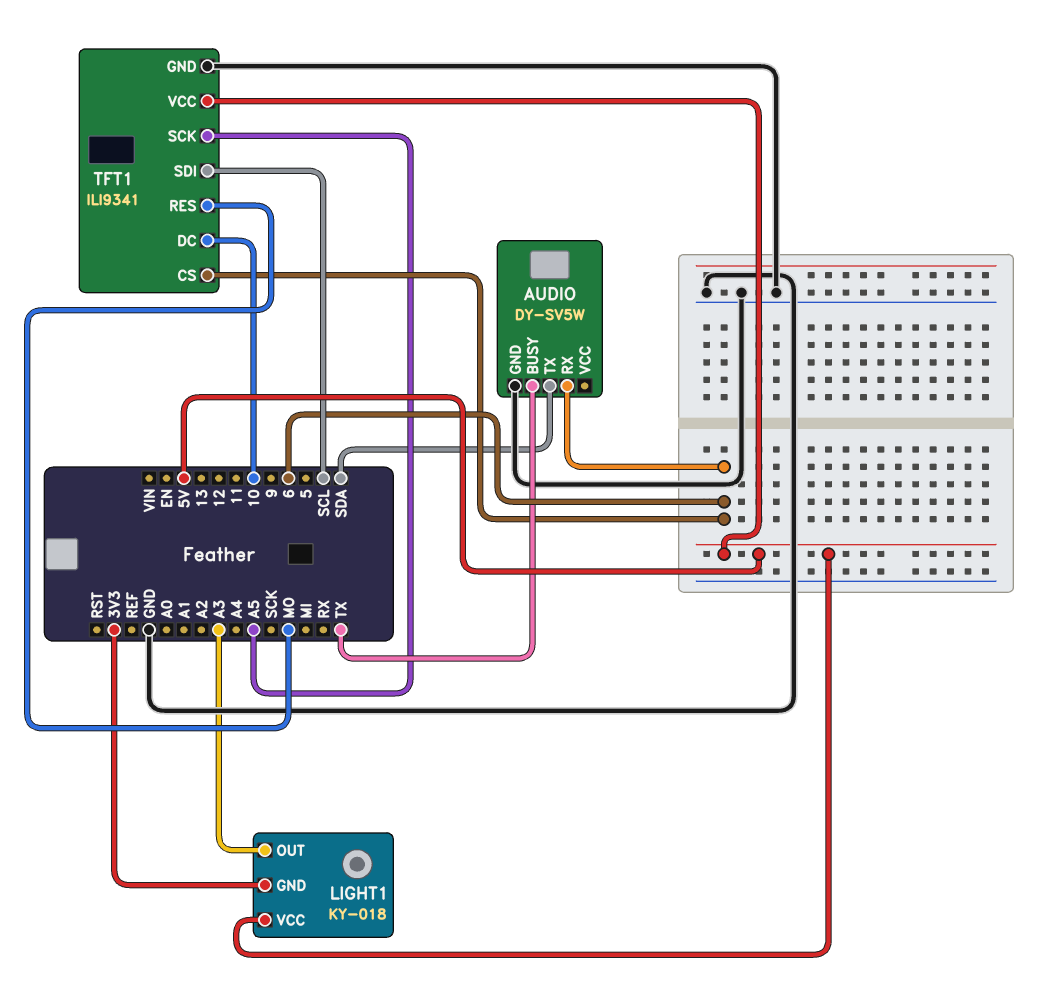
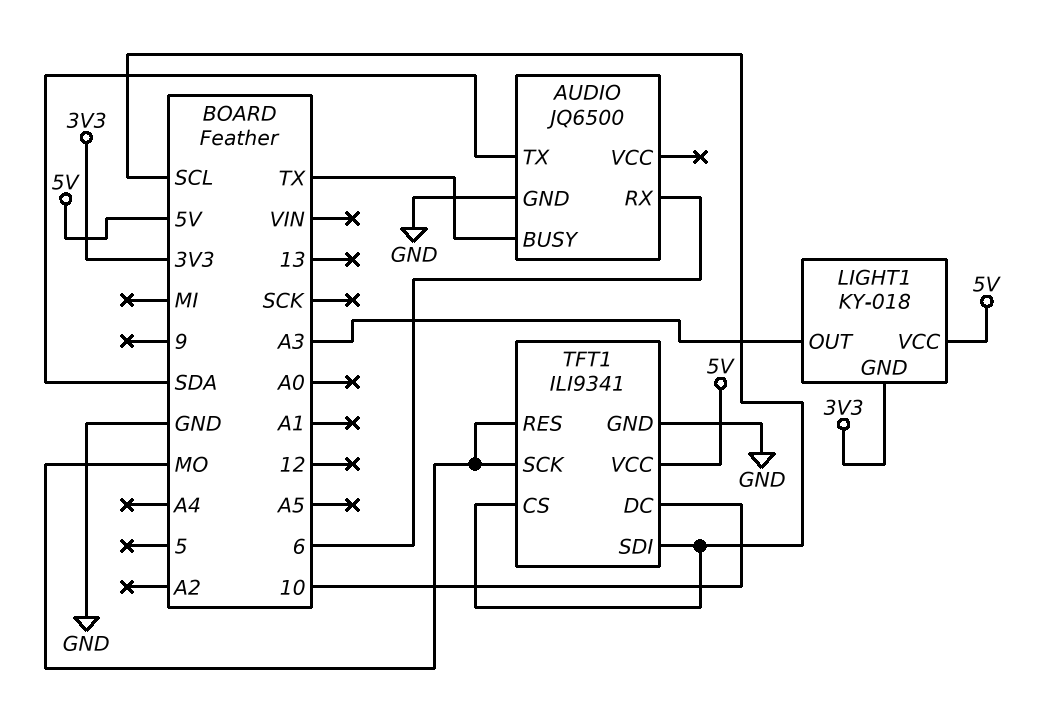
AUDIO: DY-SV5W -> JQ6500
TFT1 pin CS: 6 -> SCL
TFT1 pin SCK: A5 -> MO

